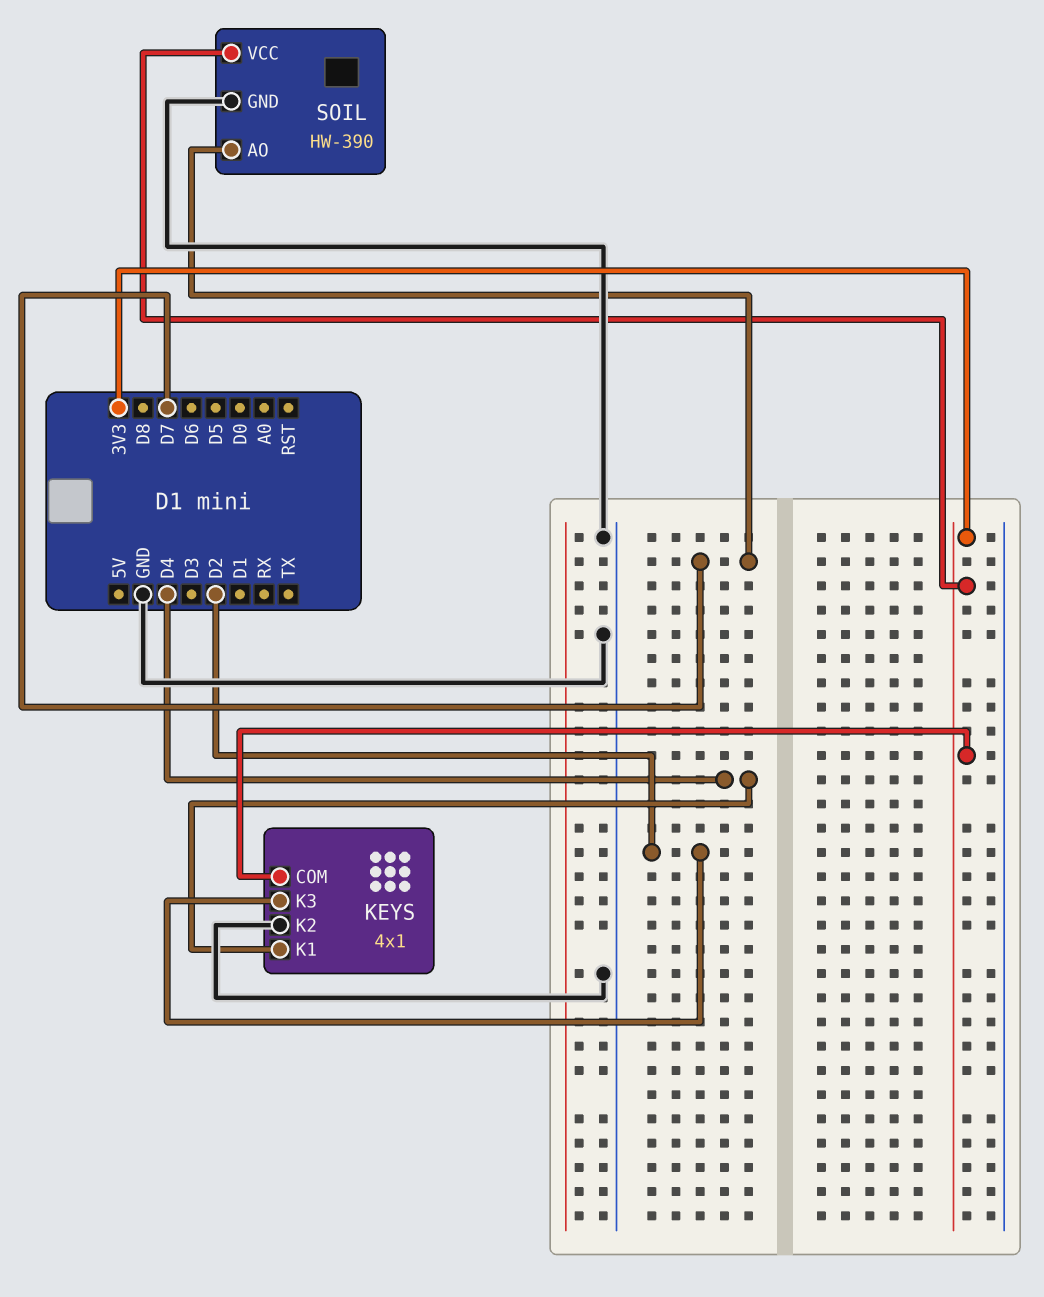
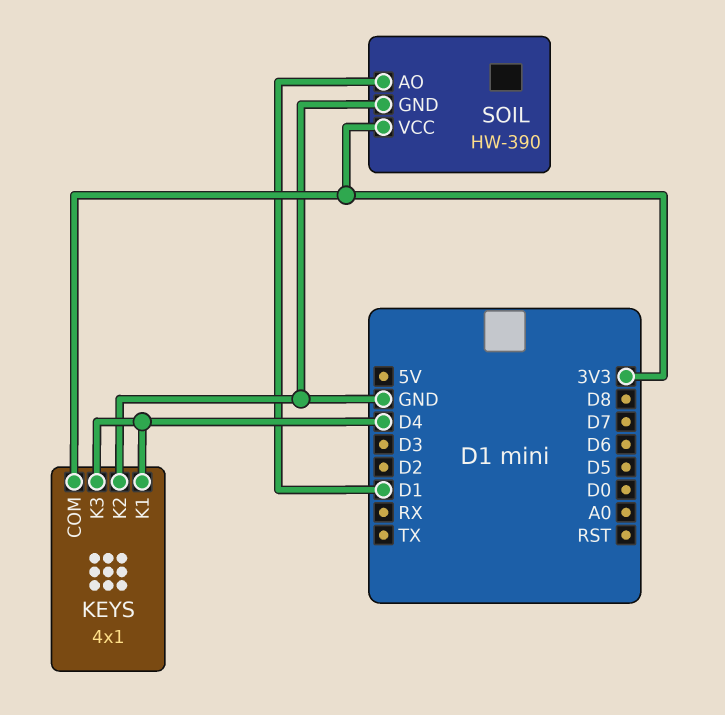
KEYS pin K3: D2 -> D4
SOIL pin AO: D7 -> D1

